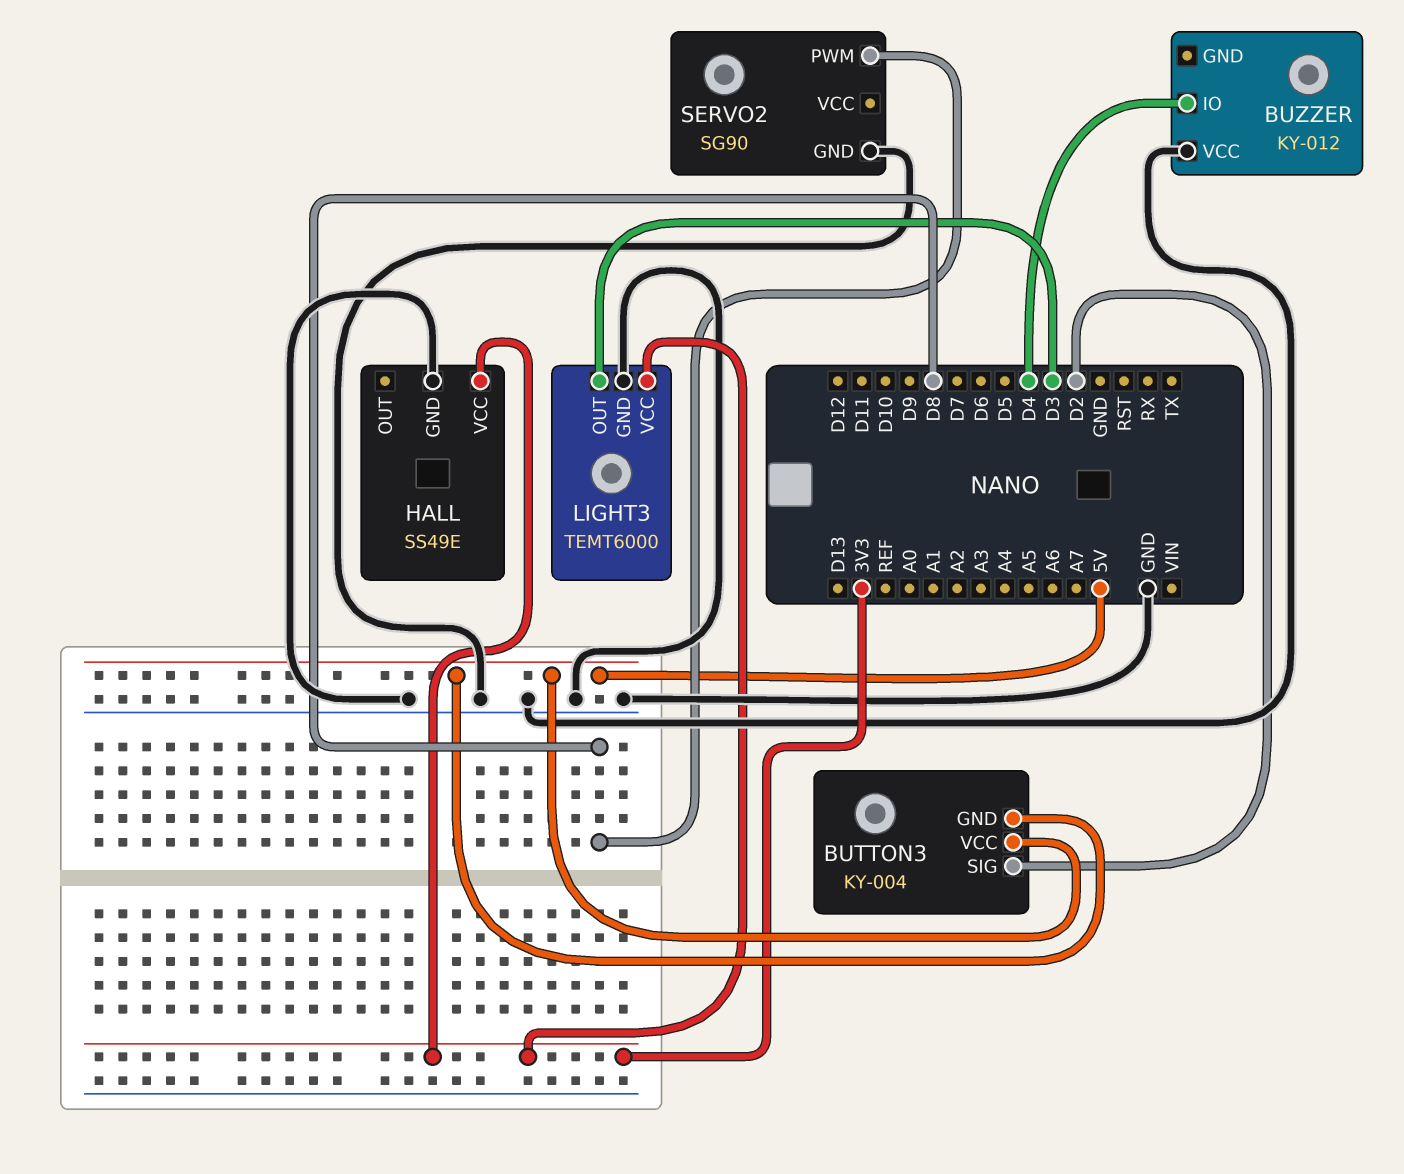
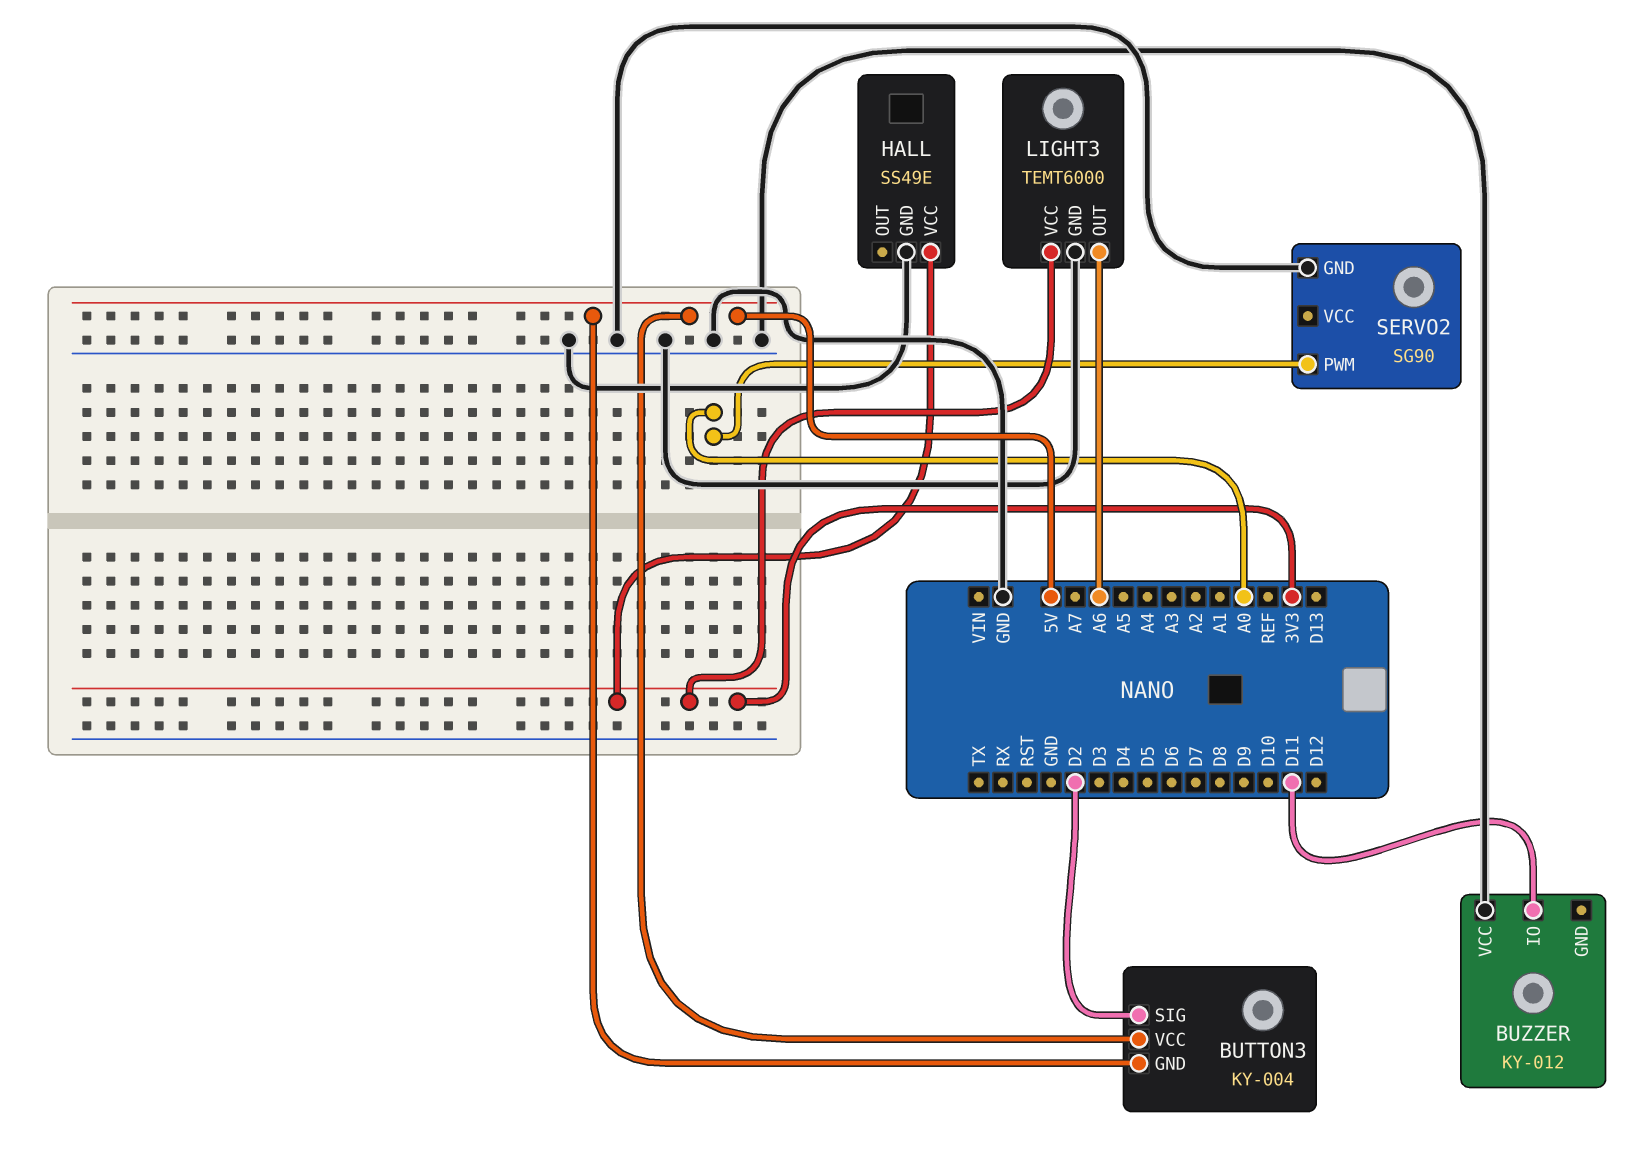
BUZZER pin IO: D4 -> D11
LIGHT3 pin OUT: D3 -> A6
SERVO2 pin PWM: D8 -> A0

